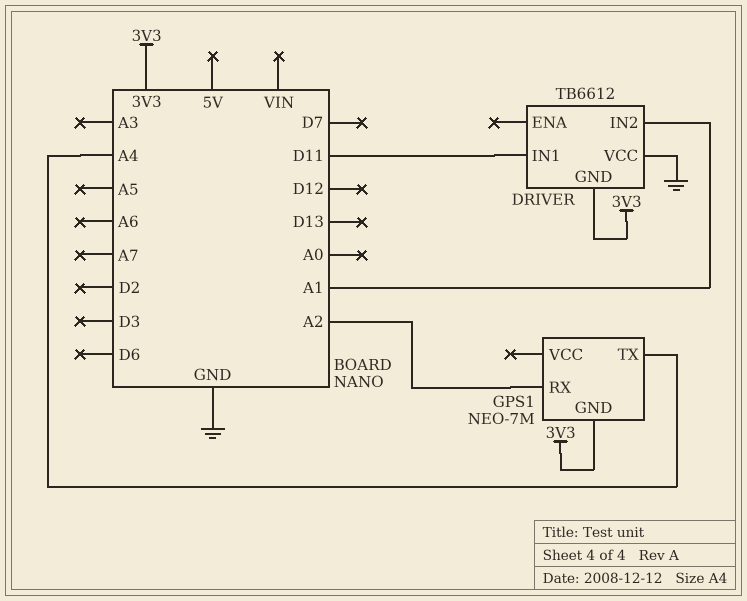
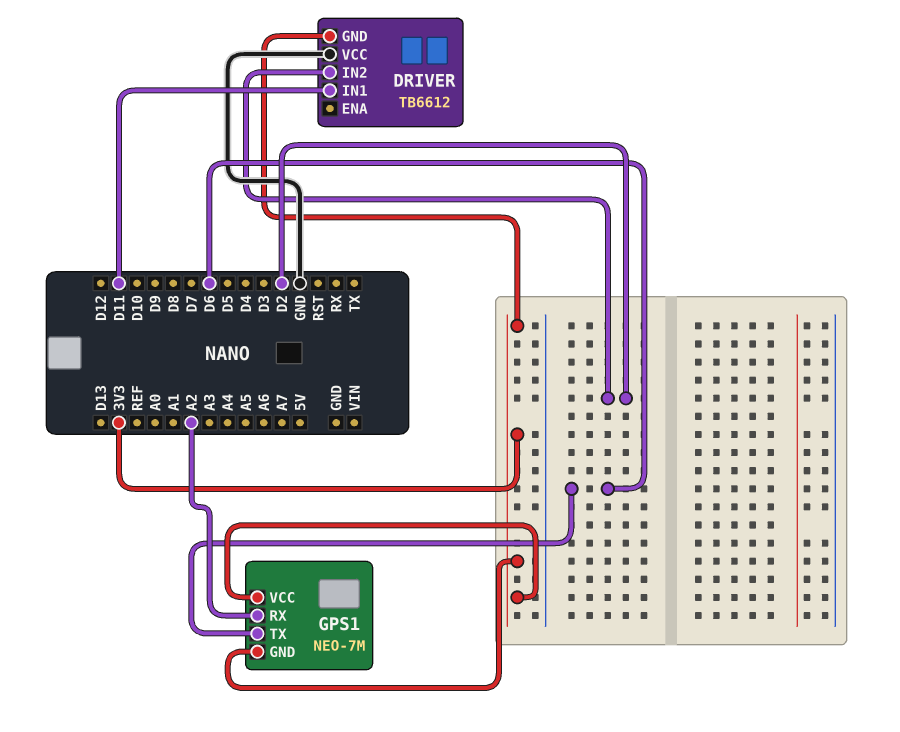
DRIVER pin IN2: A1 -> D2
GPS1 pin TX: A4 -> D6
GPS1 pin VCC: none -> 3V3

